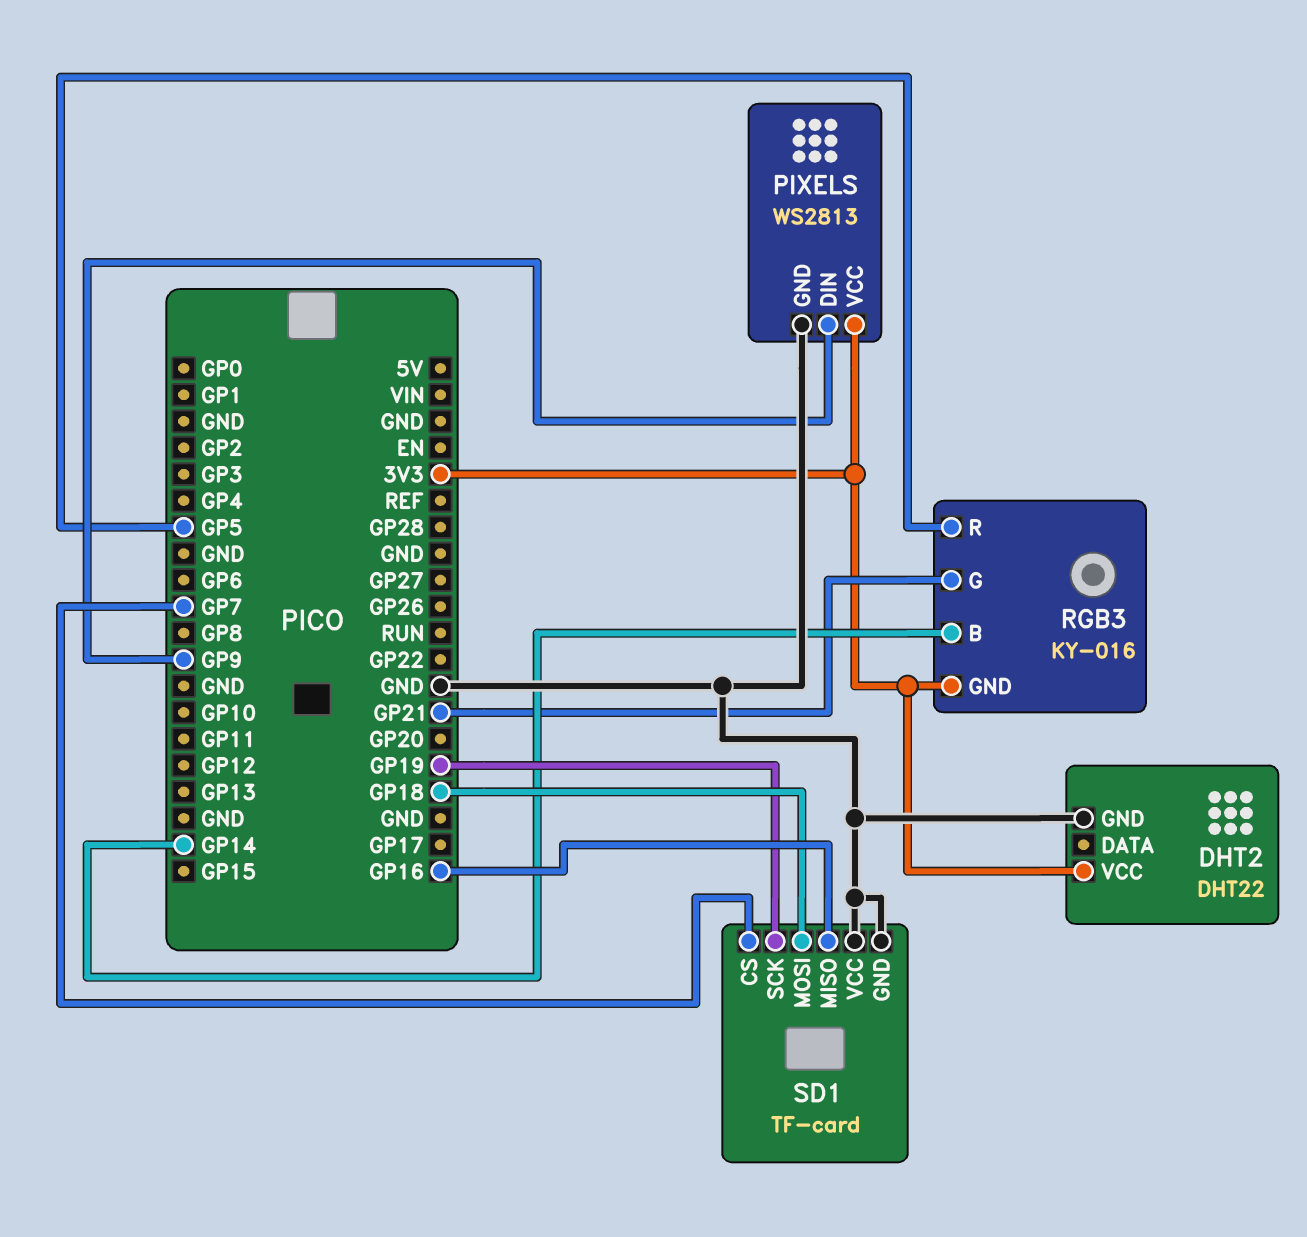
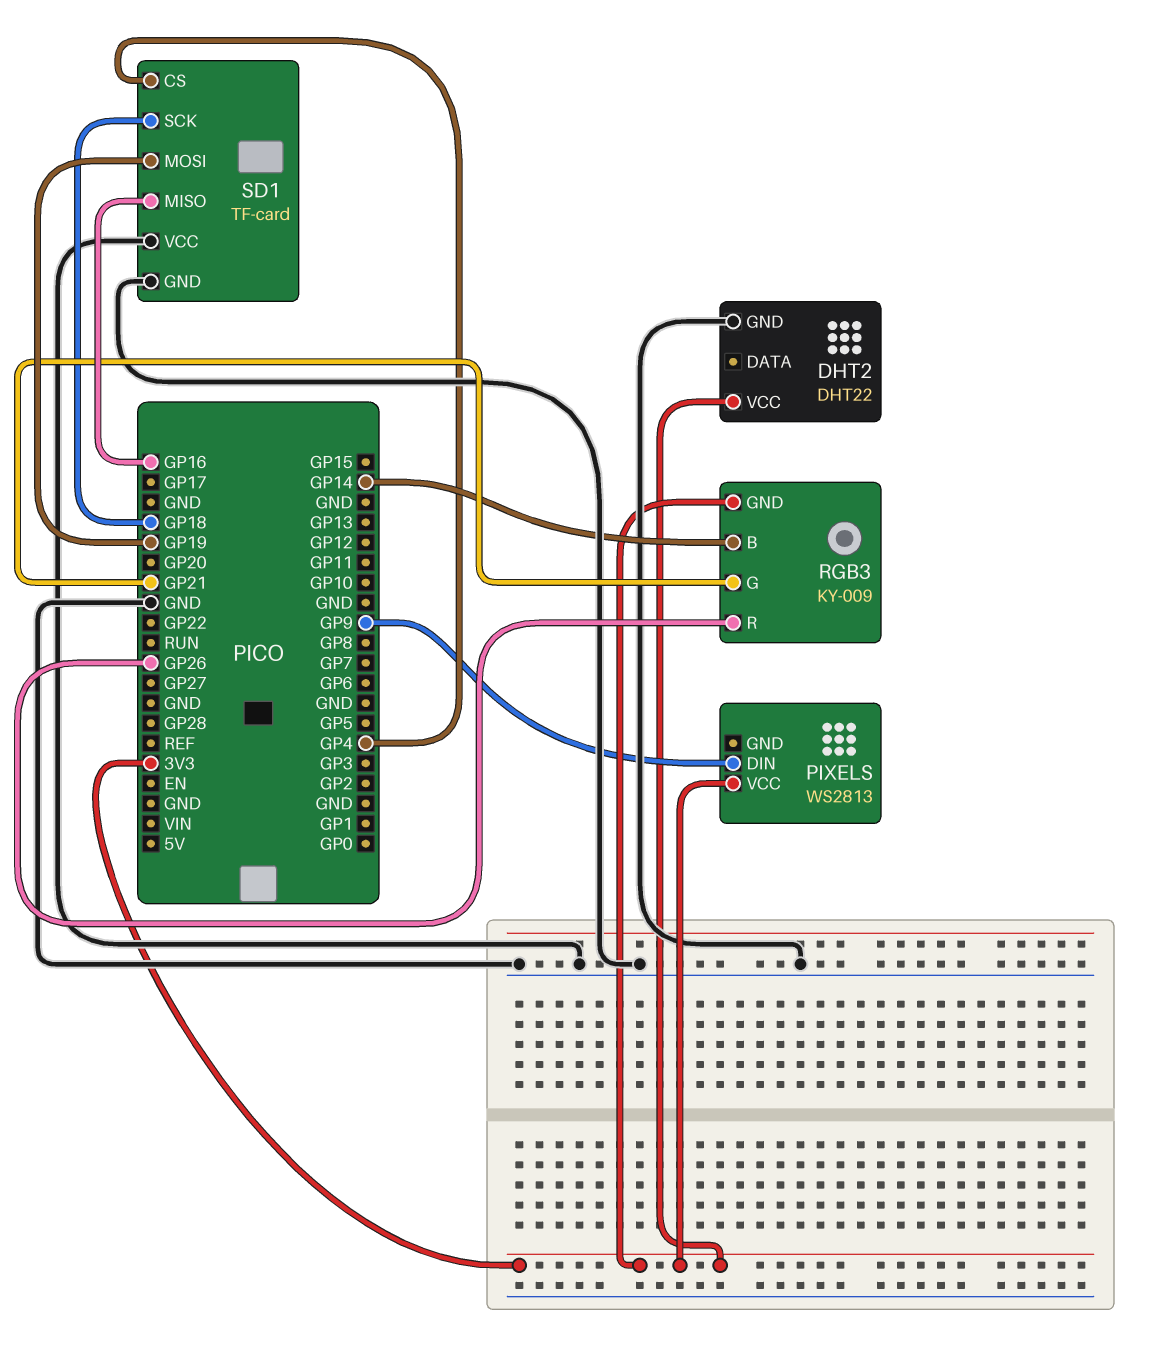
PIXELS pin GND: GND -> none
RGB3: KY-016 -> KY-009
RGB3 pin R: GP5 -> GP26
SD1 pin CS: GP7 -> GP4
SD1 pin MOSI: GP18 -> GP19
SD1 pin SCK: GP19 -> GP18

